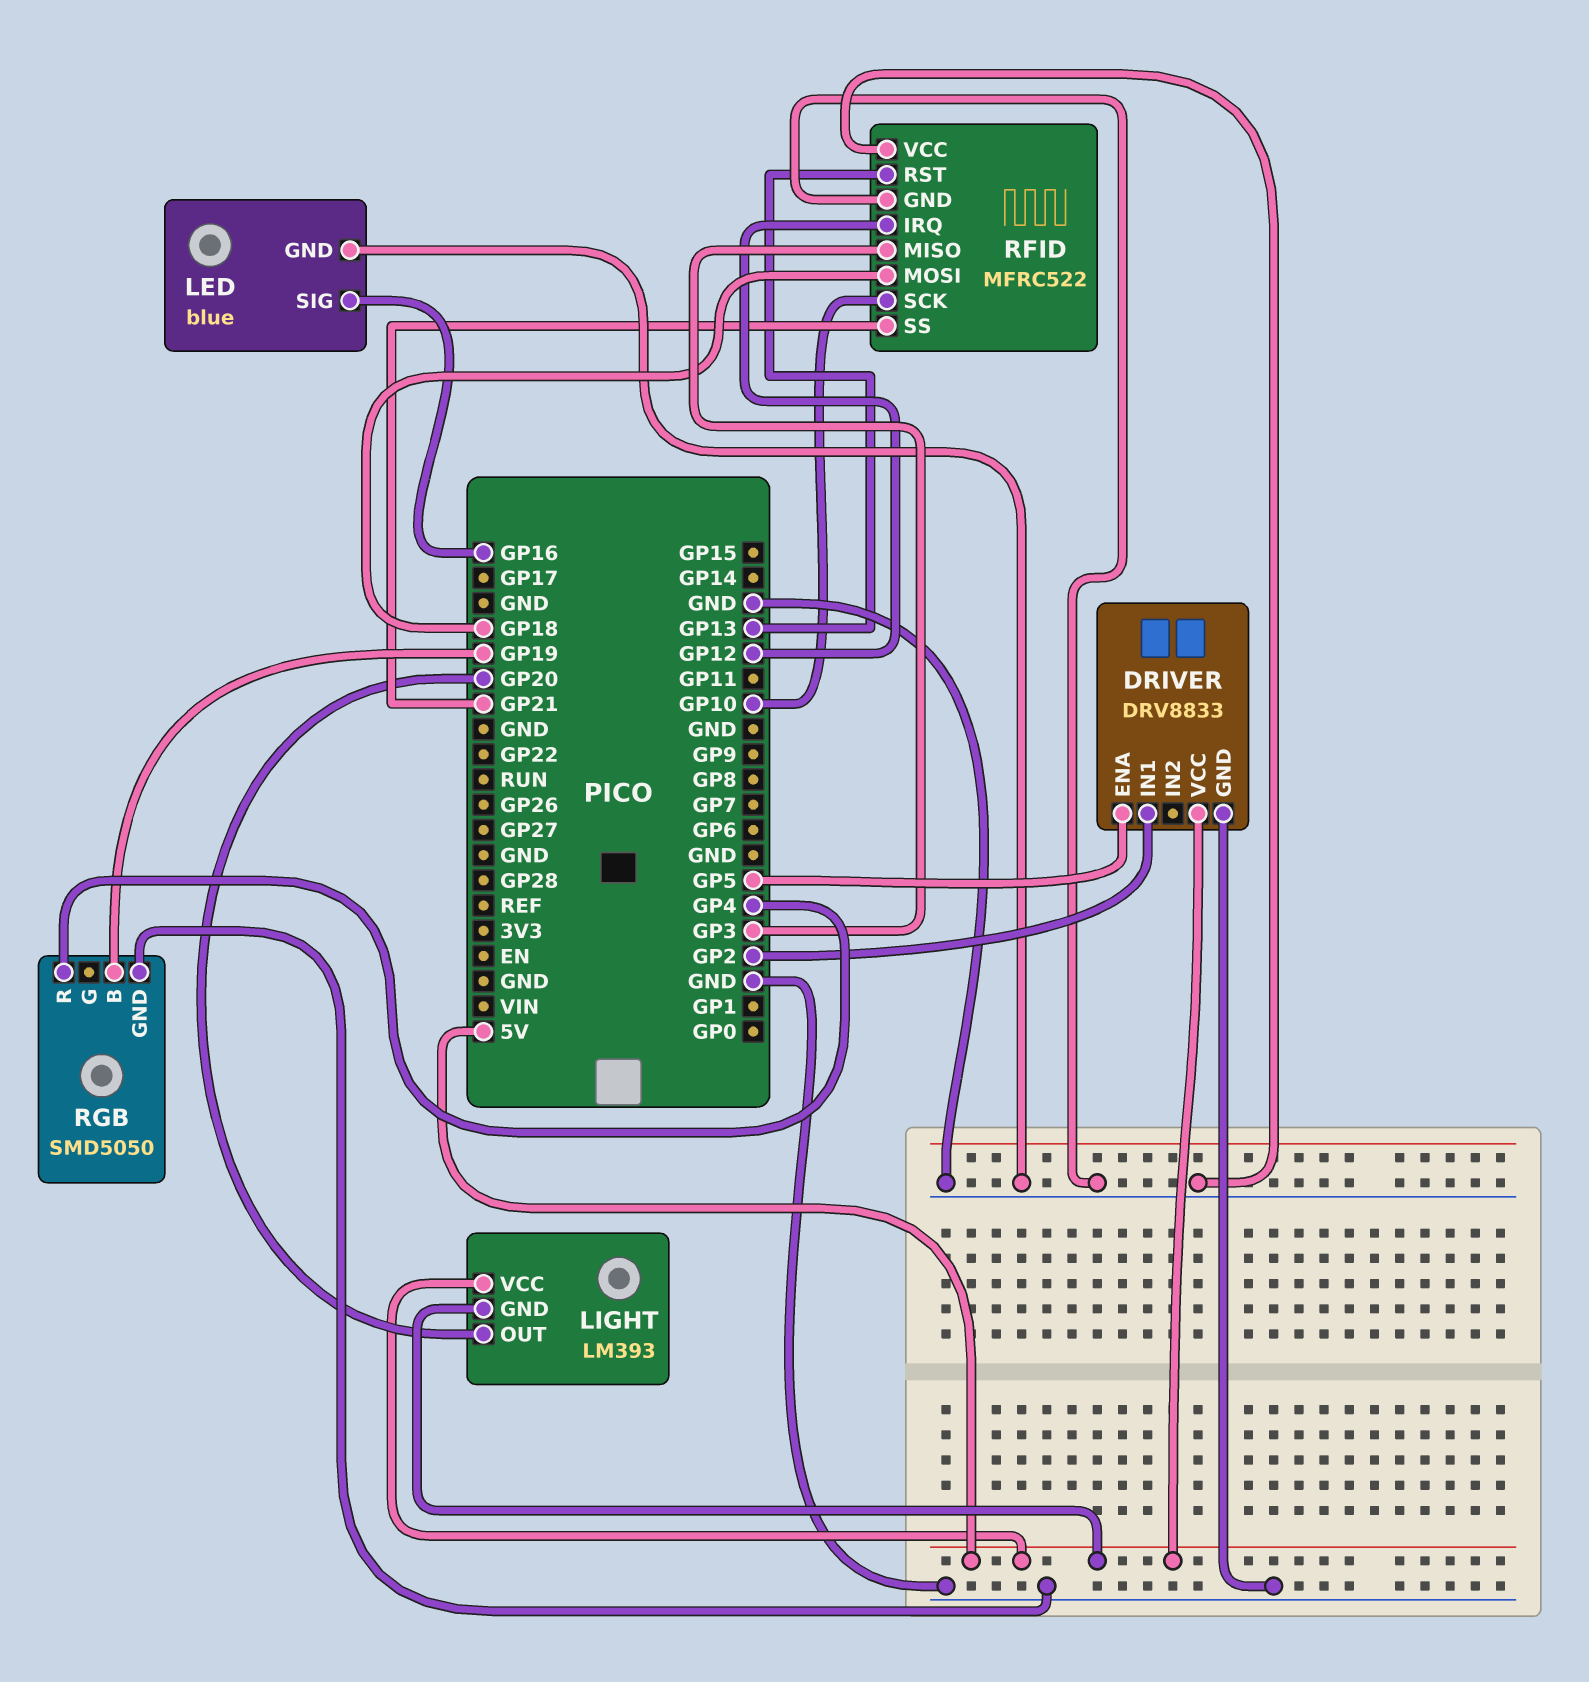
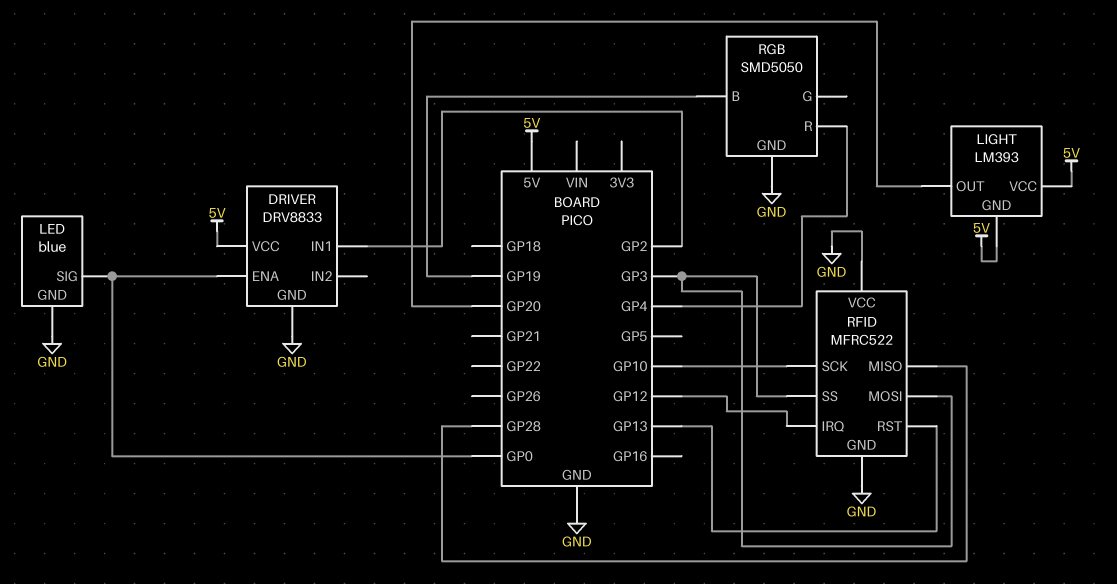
DRIVER pin ENA: GP5 -> GP0
LED pin SIG: GP16 -> GP0
RFID pin MISO: GP3 -> GP28
RFID pin MOSI: GP18 -> GP3
RFID pin SS: GP21 -> GP3

